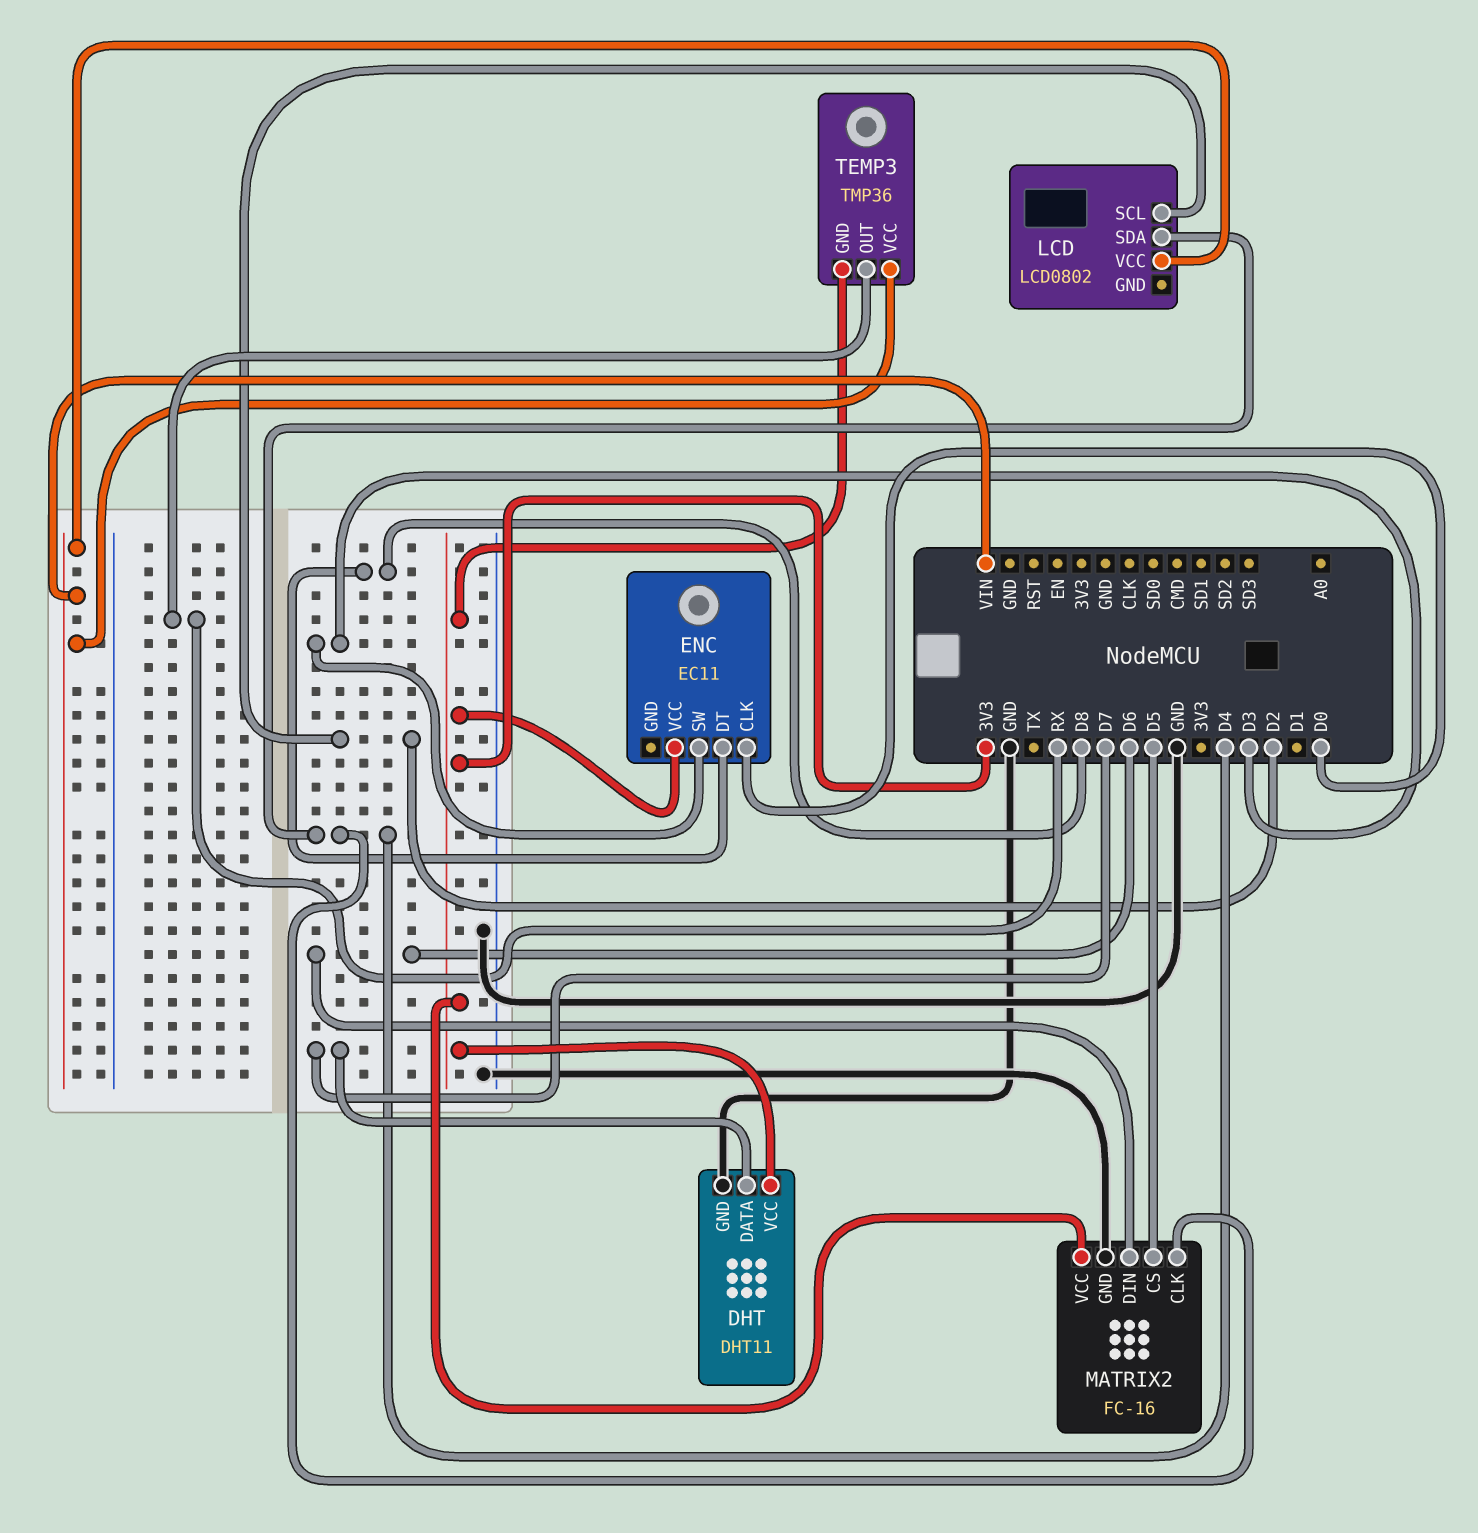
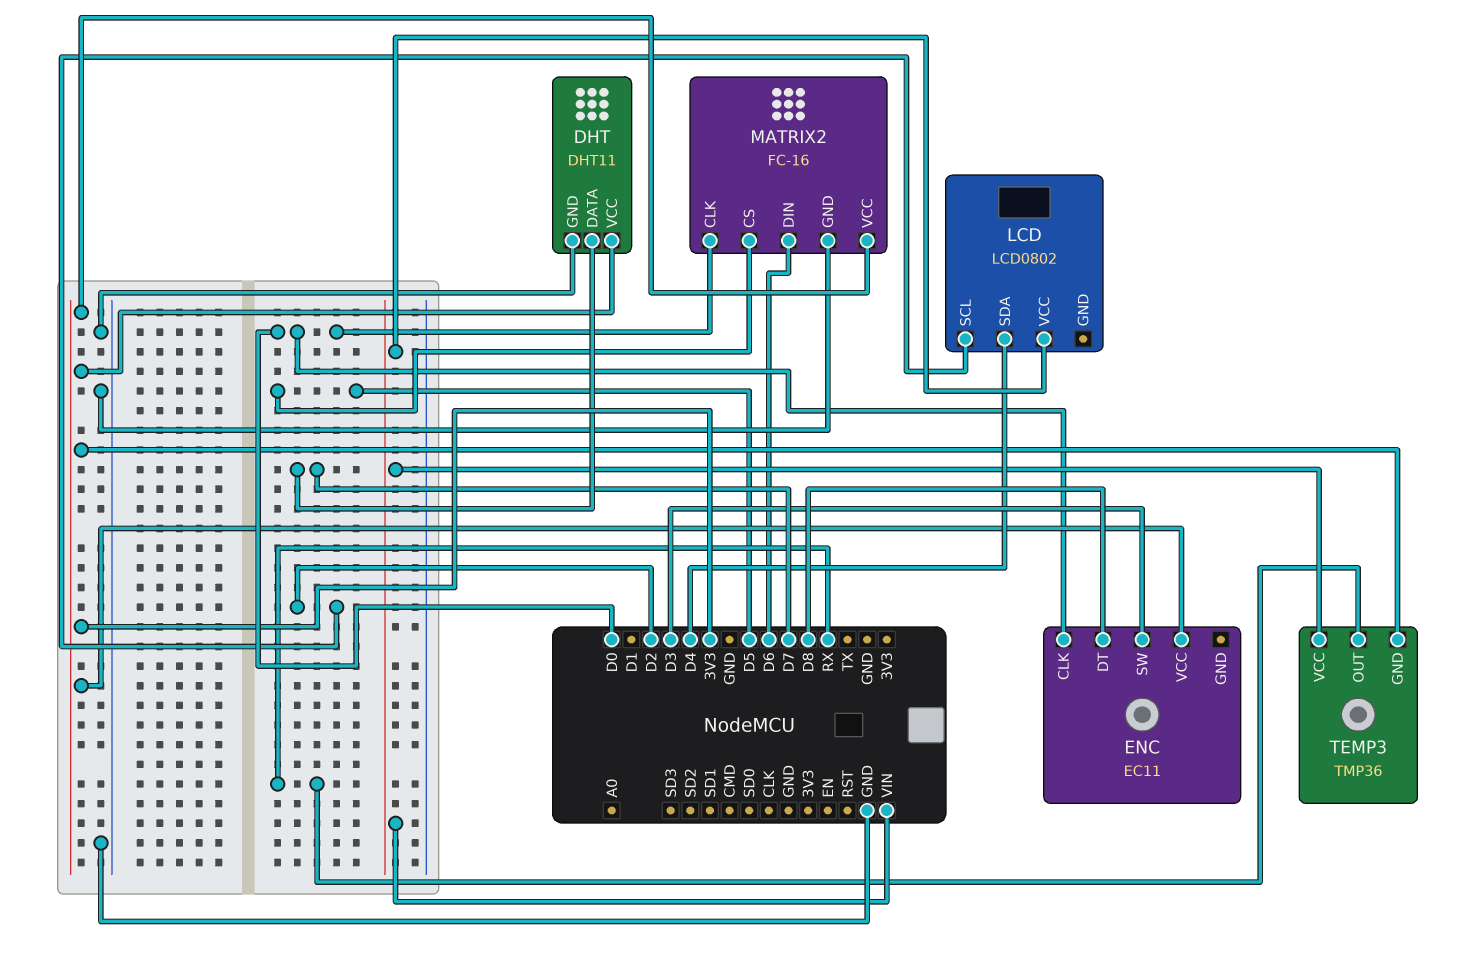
MATRIX2 pin CLK: D4 -> D0

